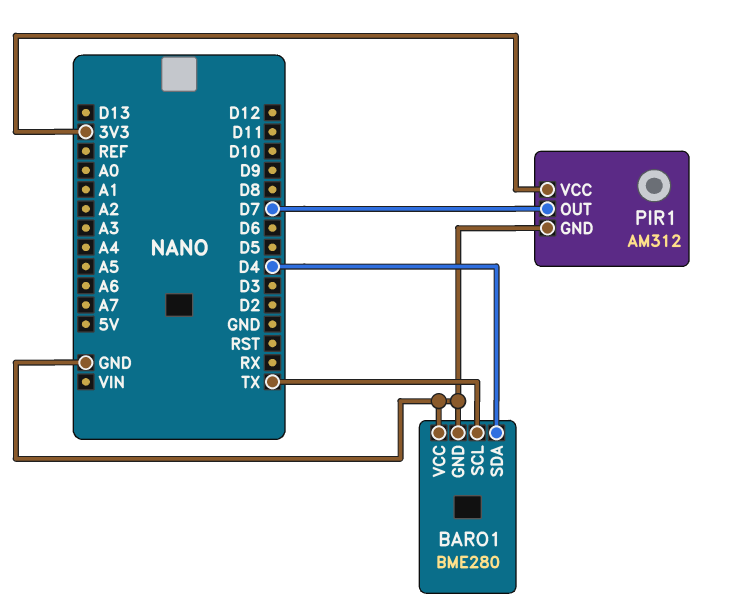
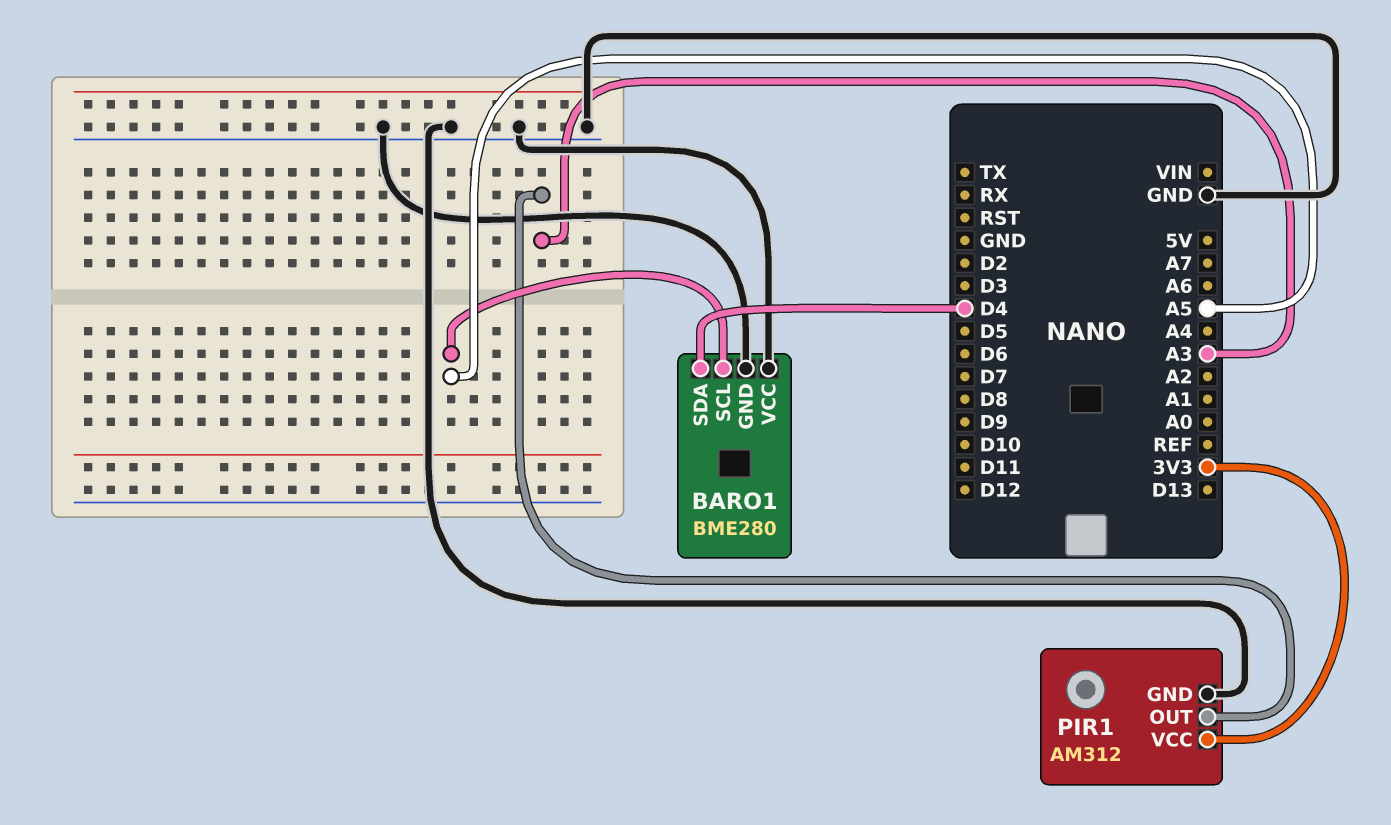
BARO1 pin SCL: TX -> A5
PIR1 pin OUT: D7 -> A3

